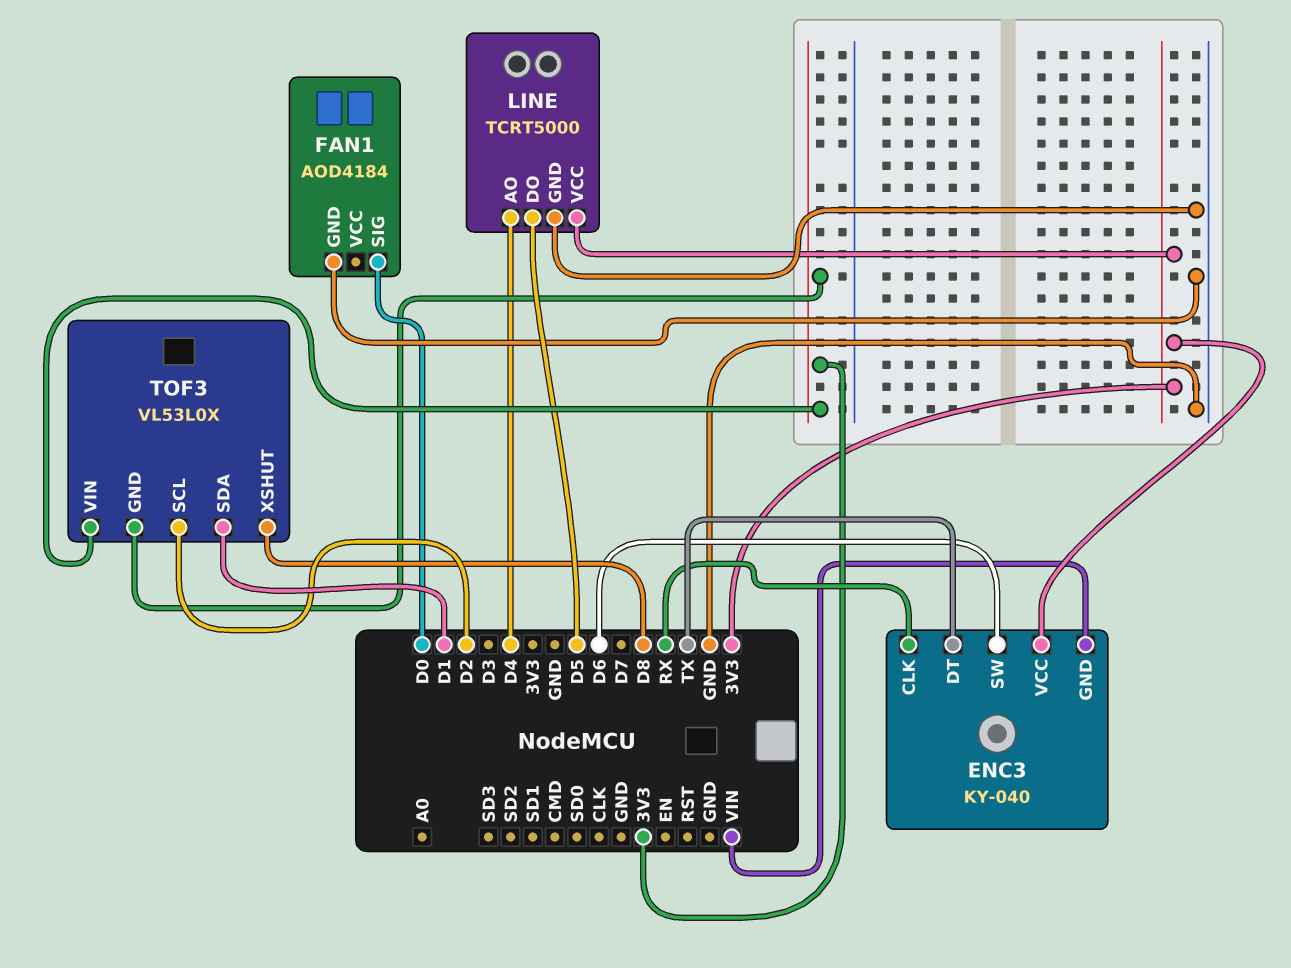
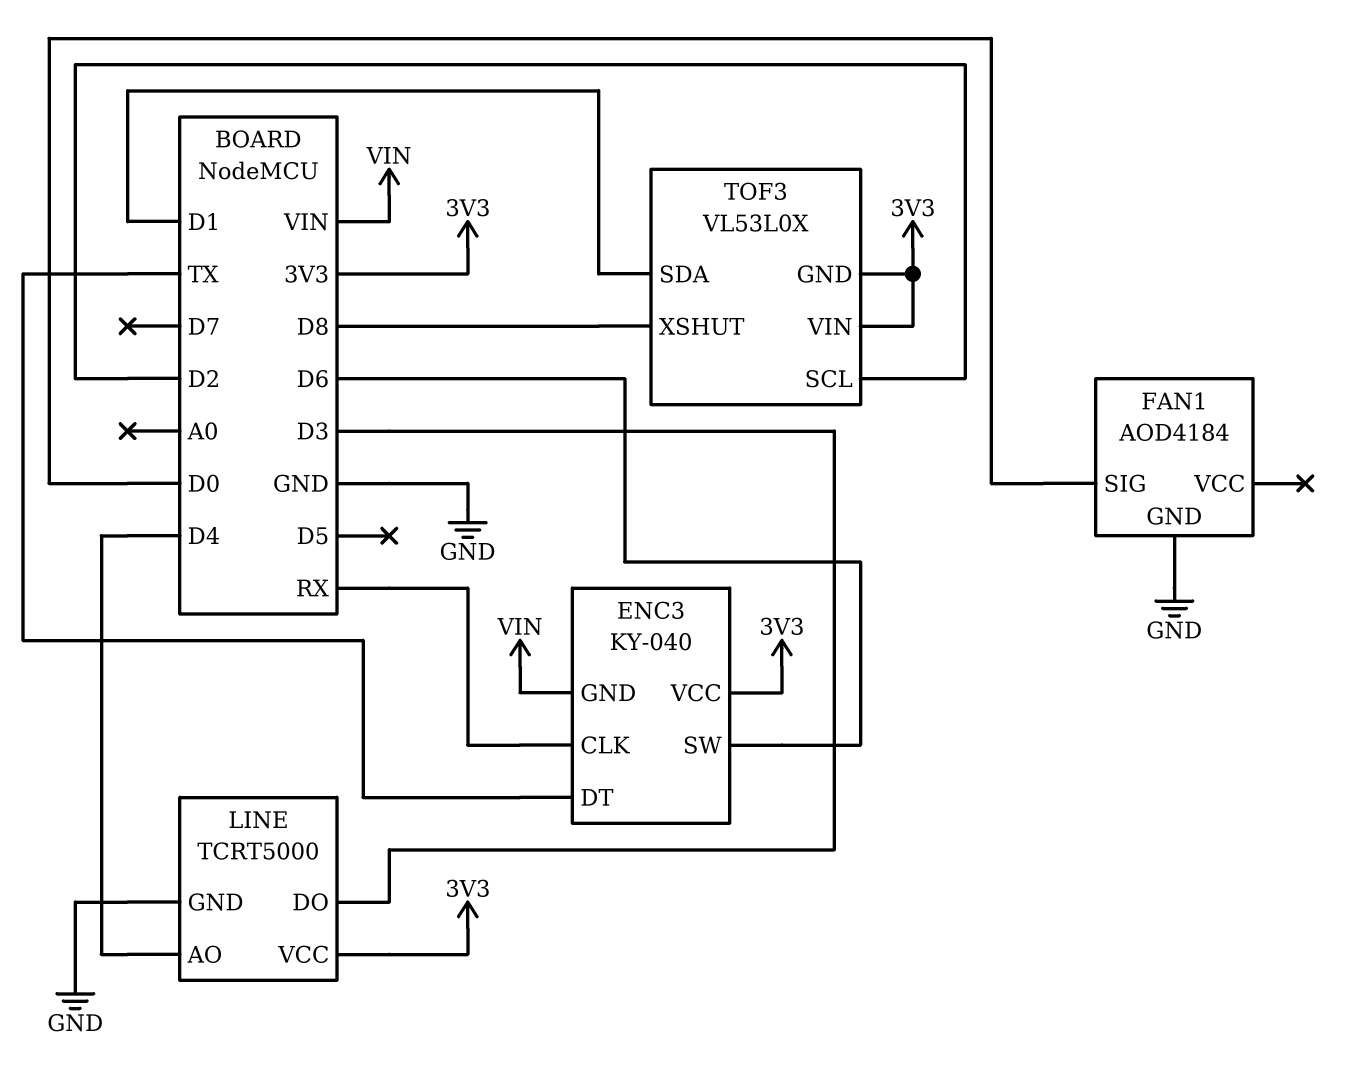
LINE pin DO: D5 -> D3

